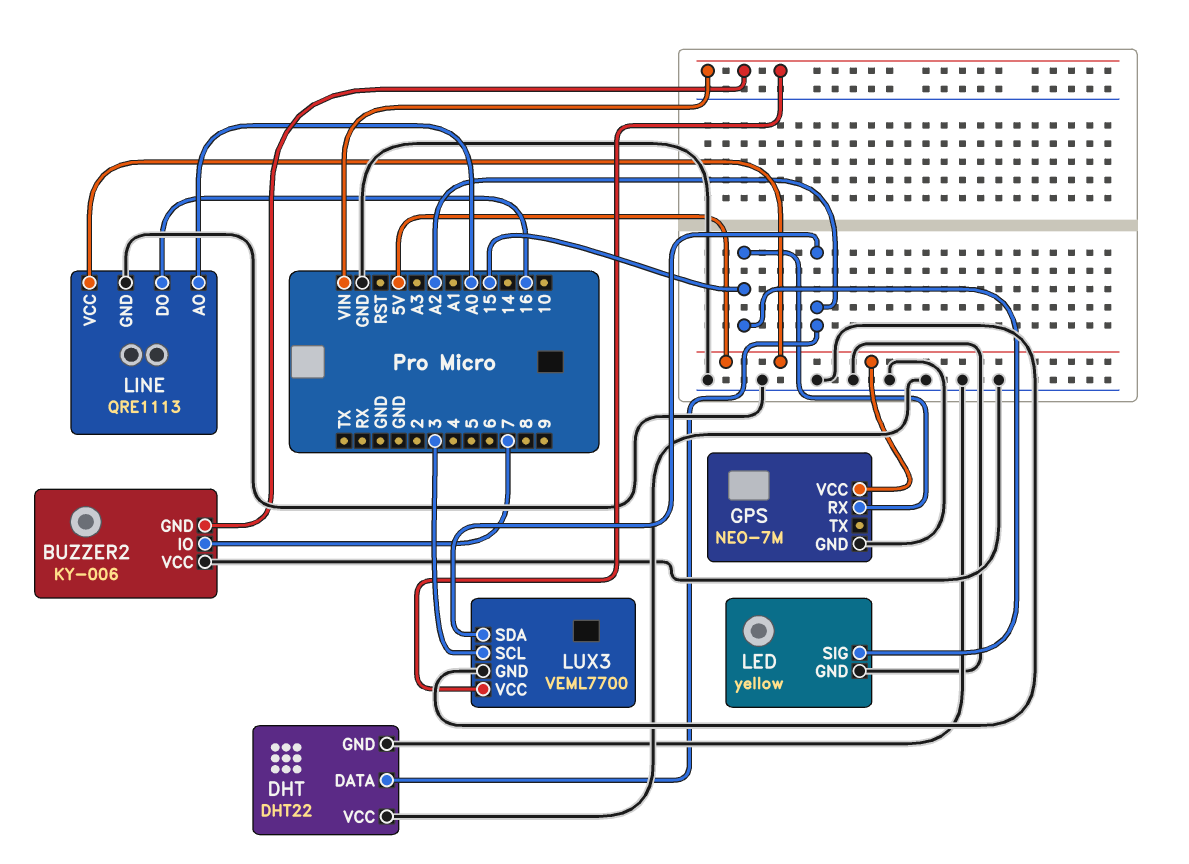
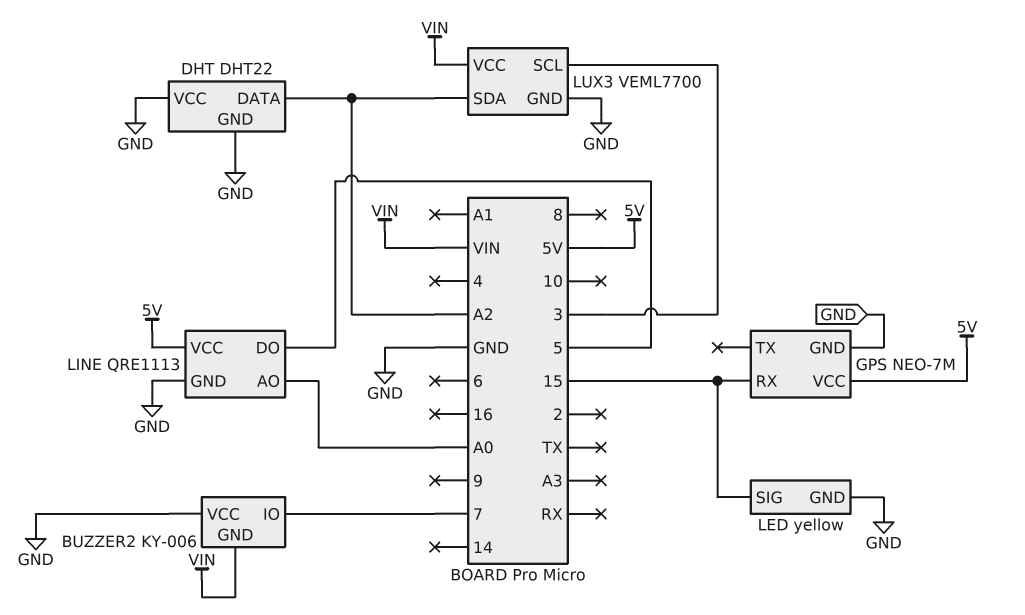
LINE pin DO: 16 -> 5

